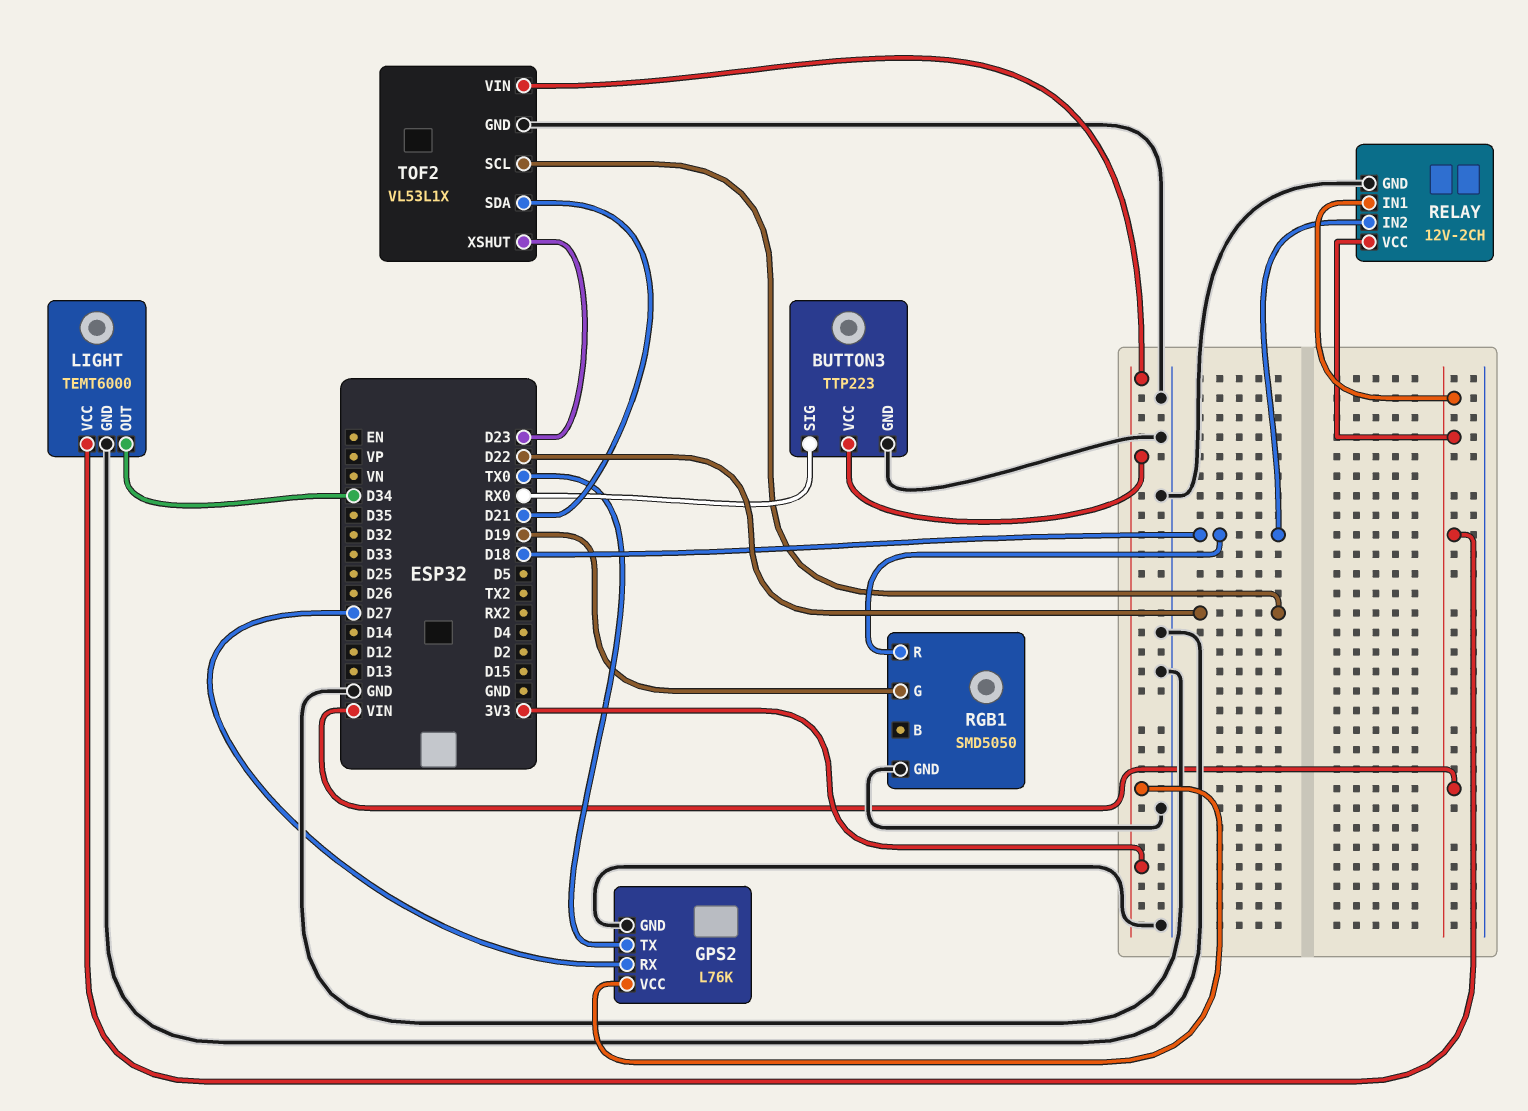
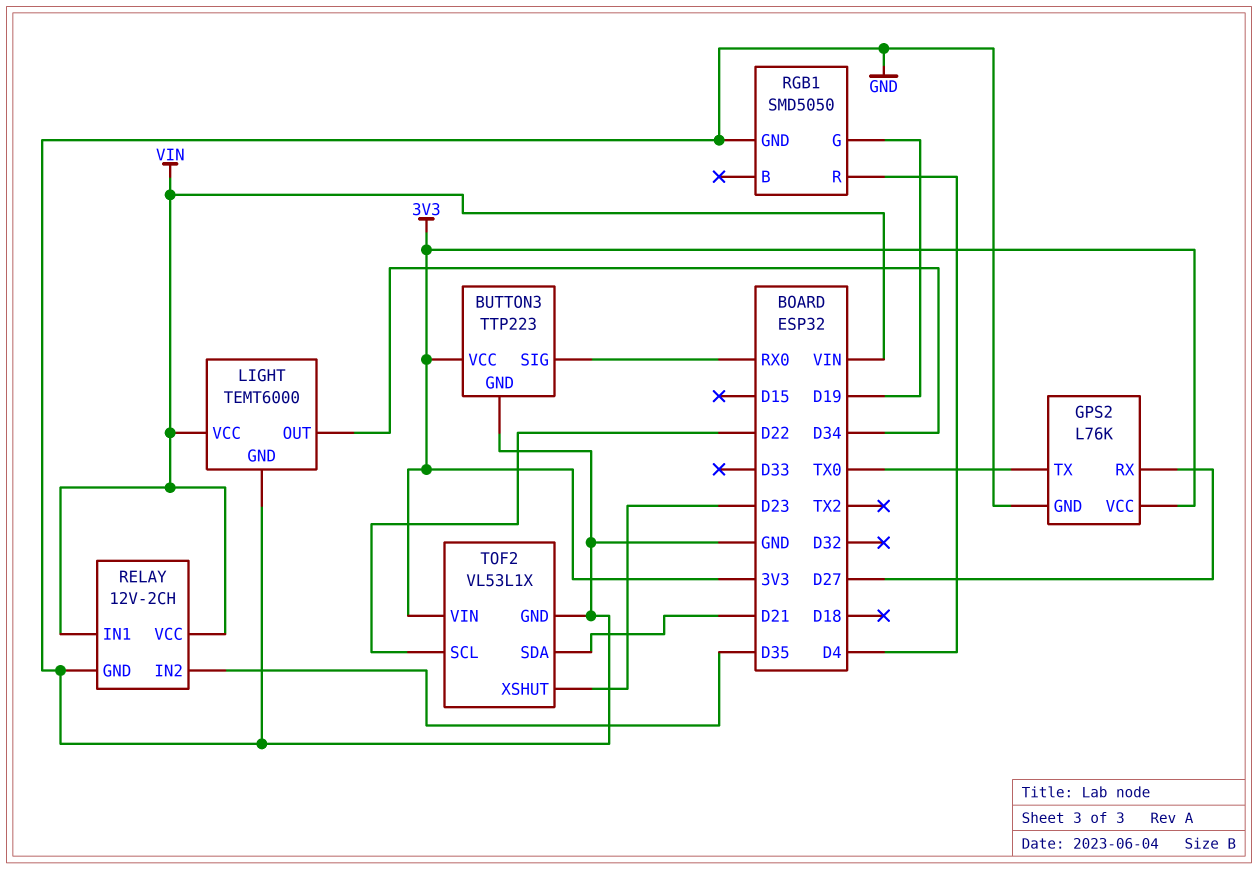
RELAY pin IN2: D18 -> D35
RGB1 pin R: D18 -> D4

